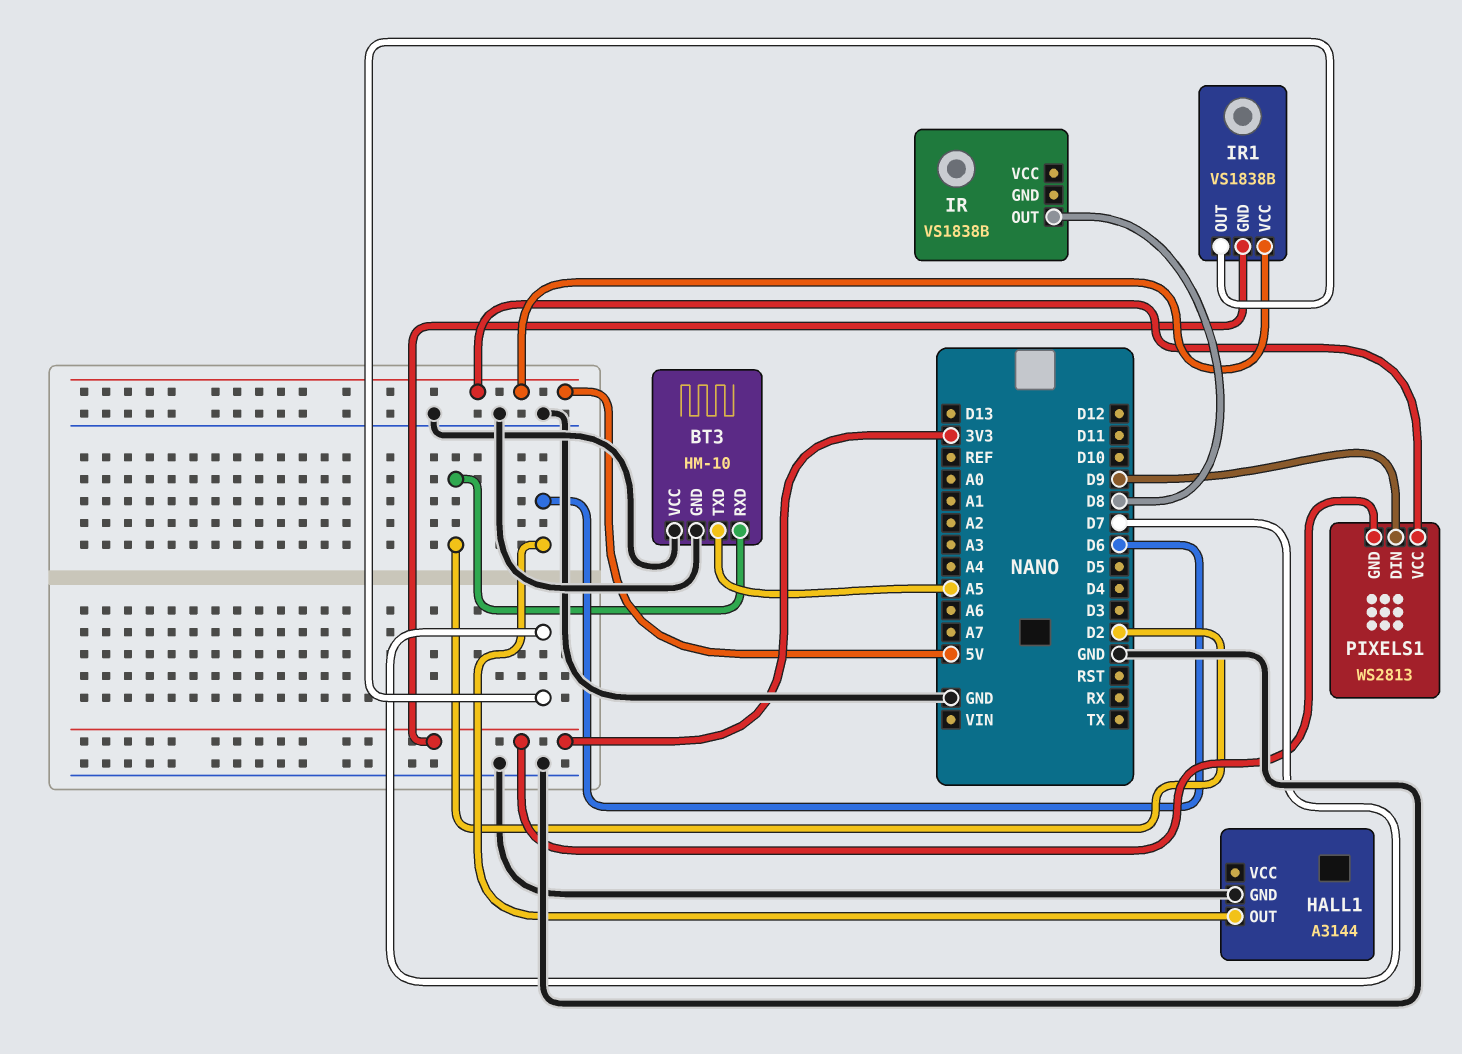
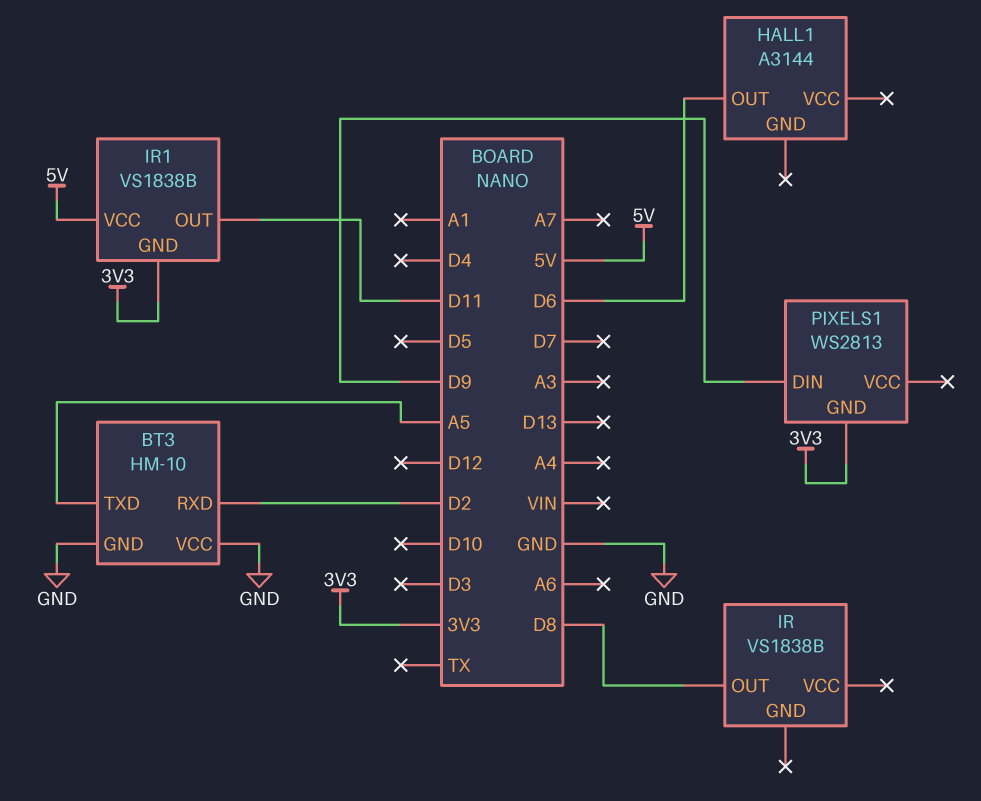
HALL1 pin GND: GND -> none
IR1 pin OUT: D7 -> D11
PIXELS1 pin VCC: 5V -> none

